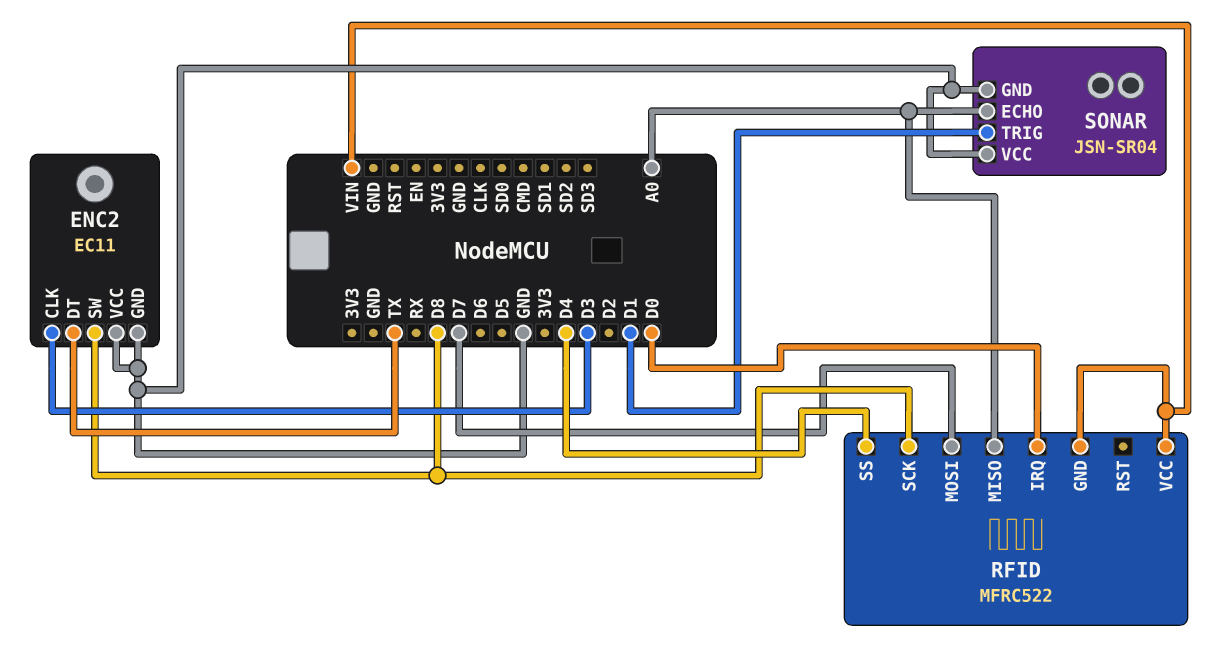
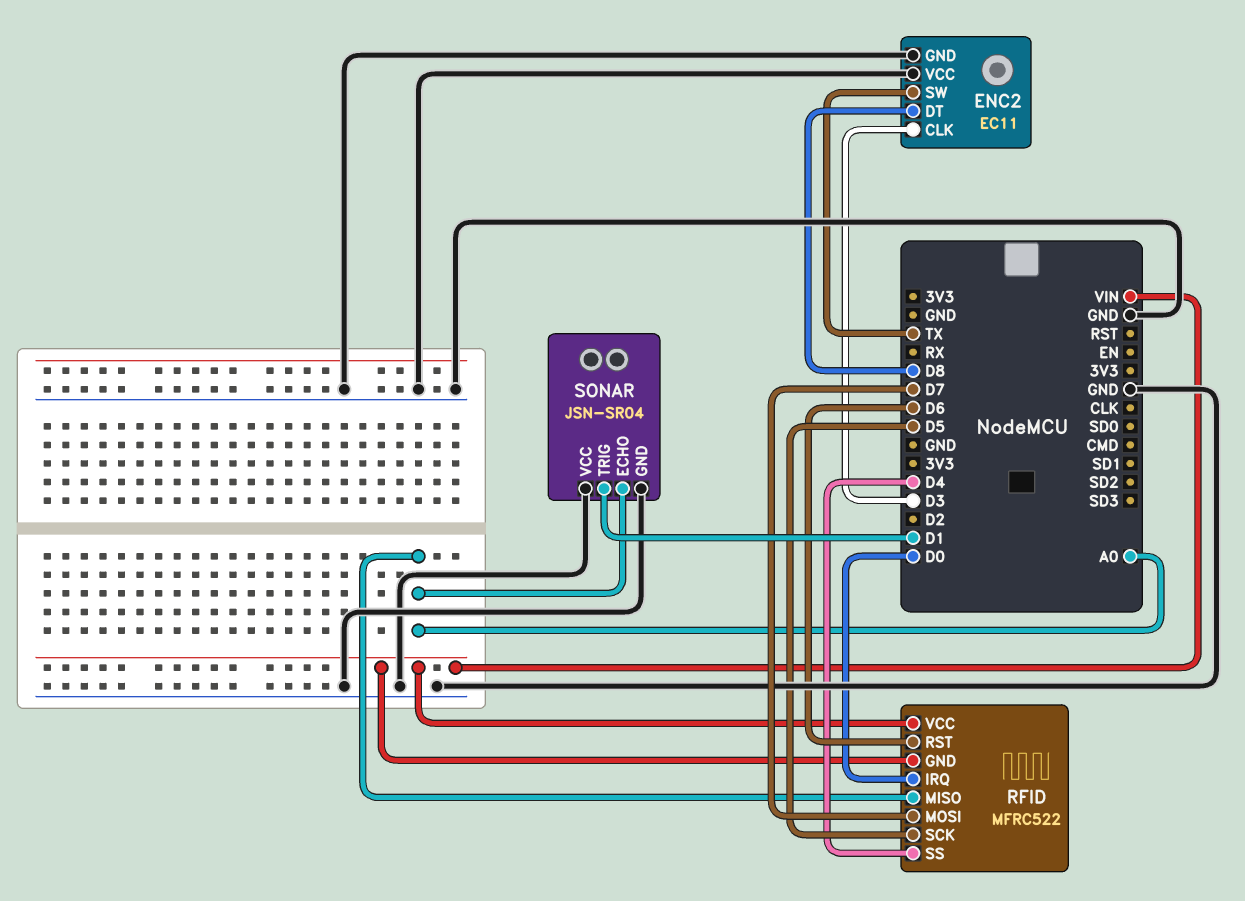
ENC2 pin DT: TX -> D8
ENC2 pin SW: D8 -> TX
RFID pin RST: none -> D6
RFID pin SCK: D8 -> D5

